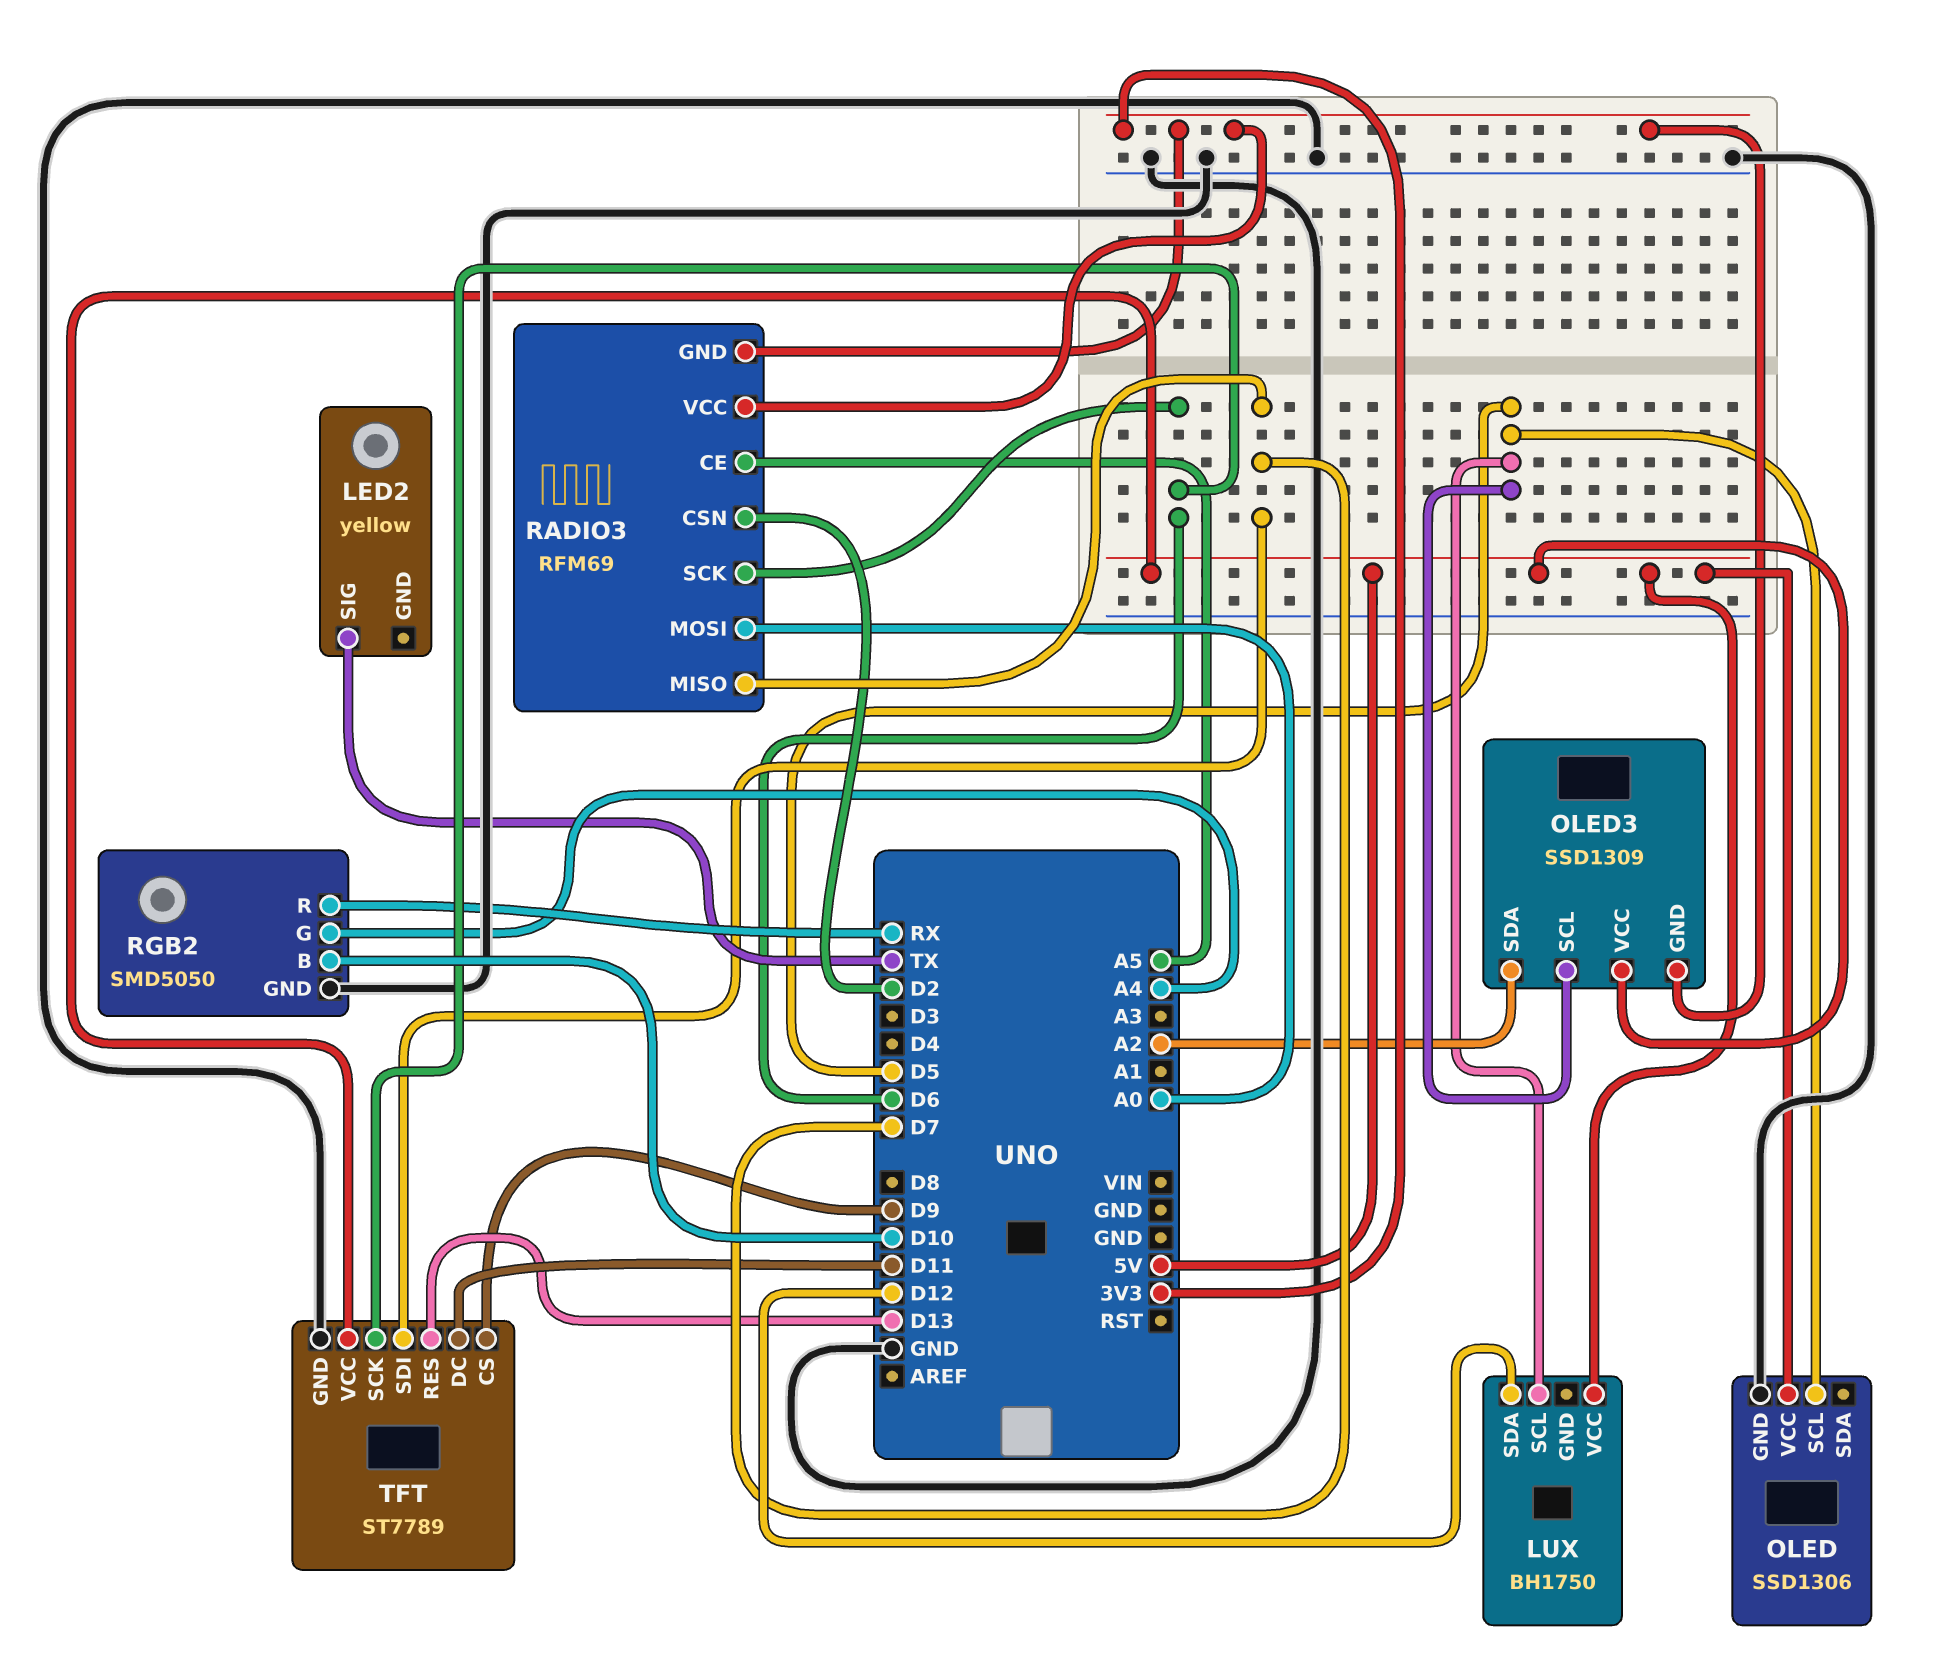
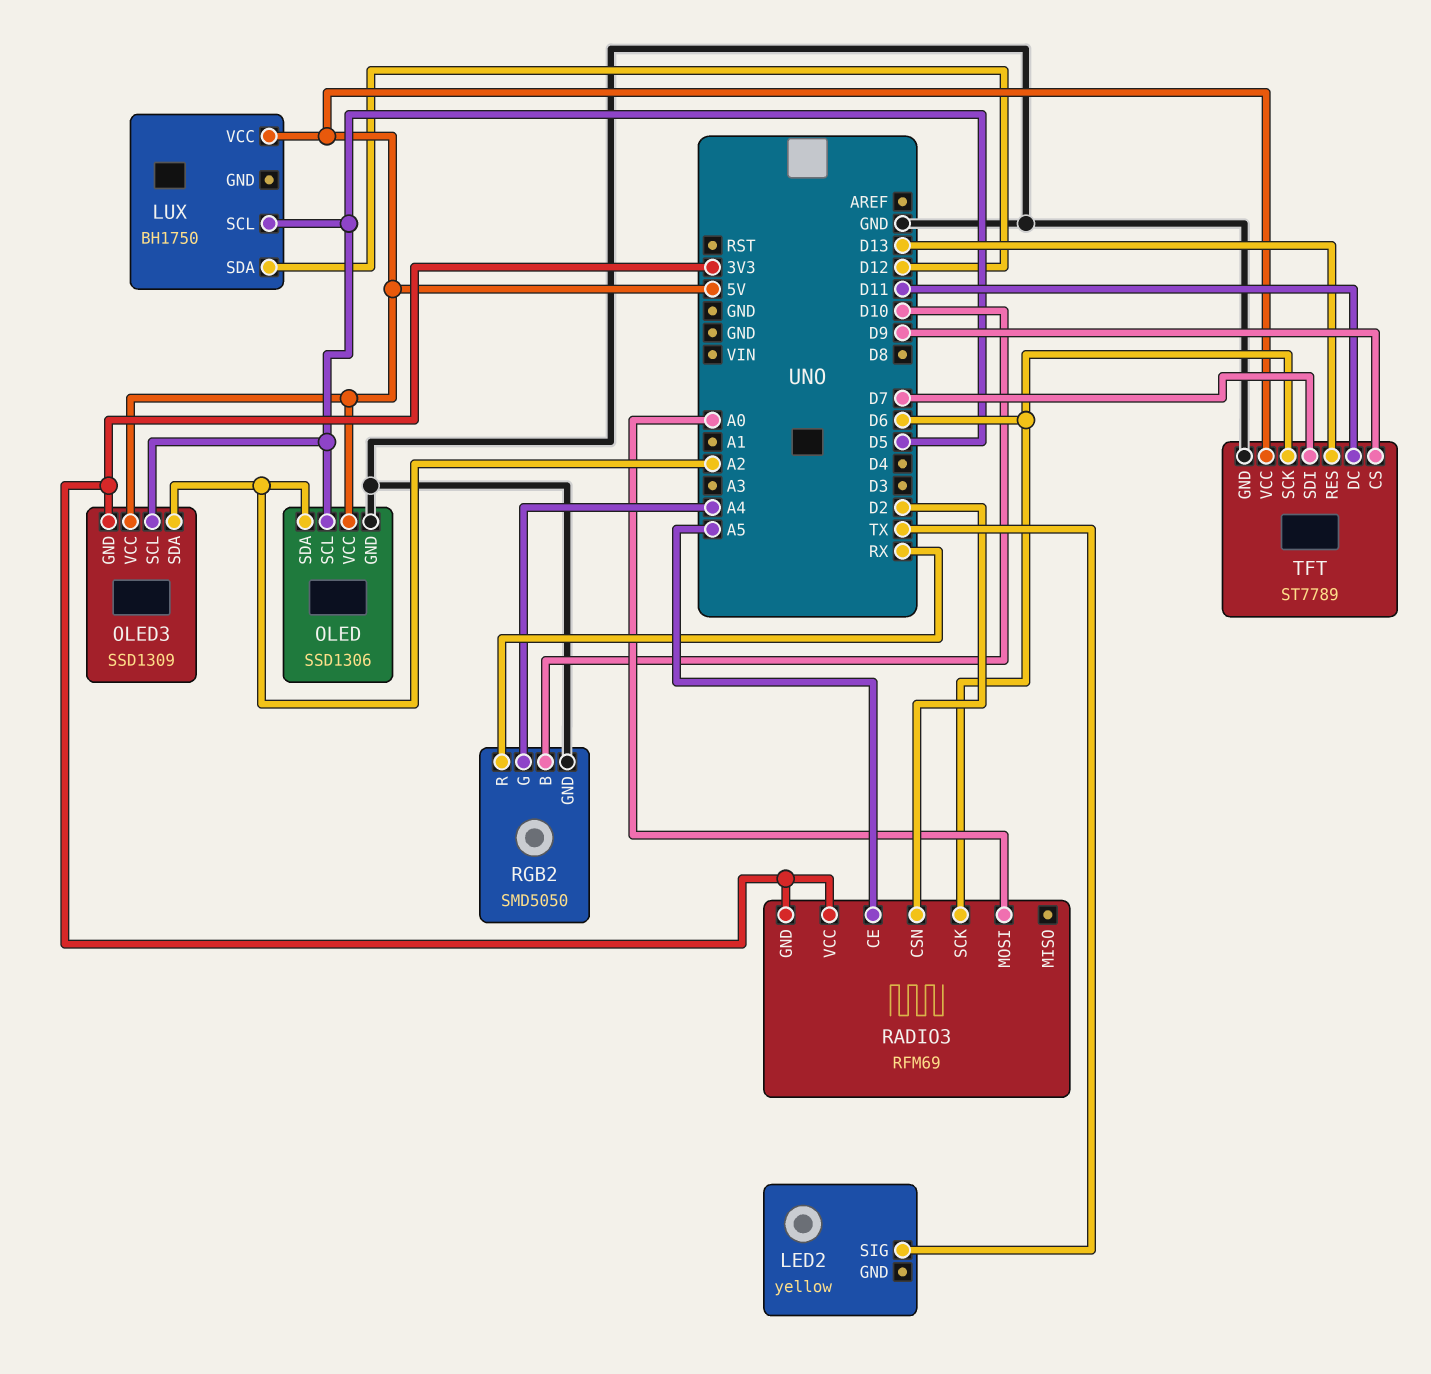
OLED pin SDA: none -> A2
RADIO3 pin MISO: D7 -> none

